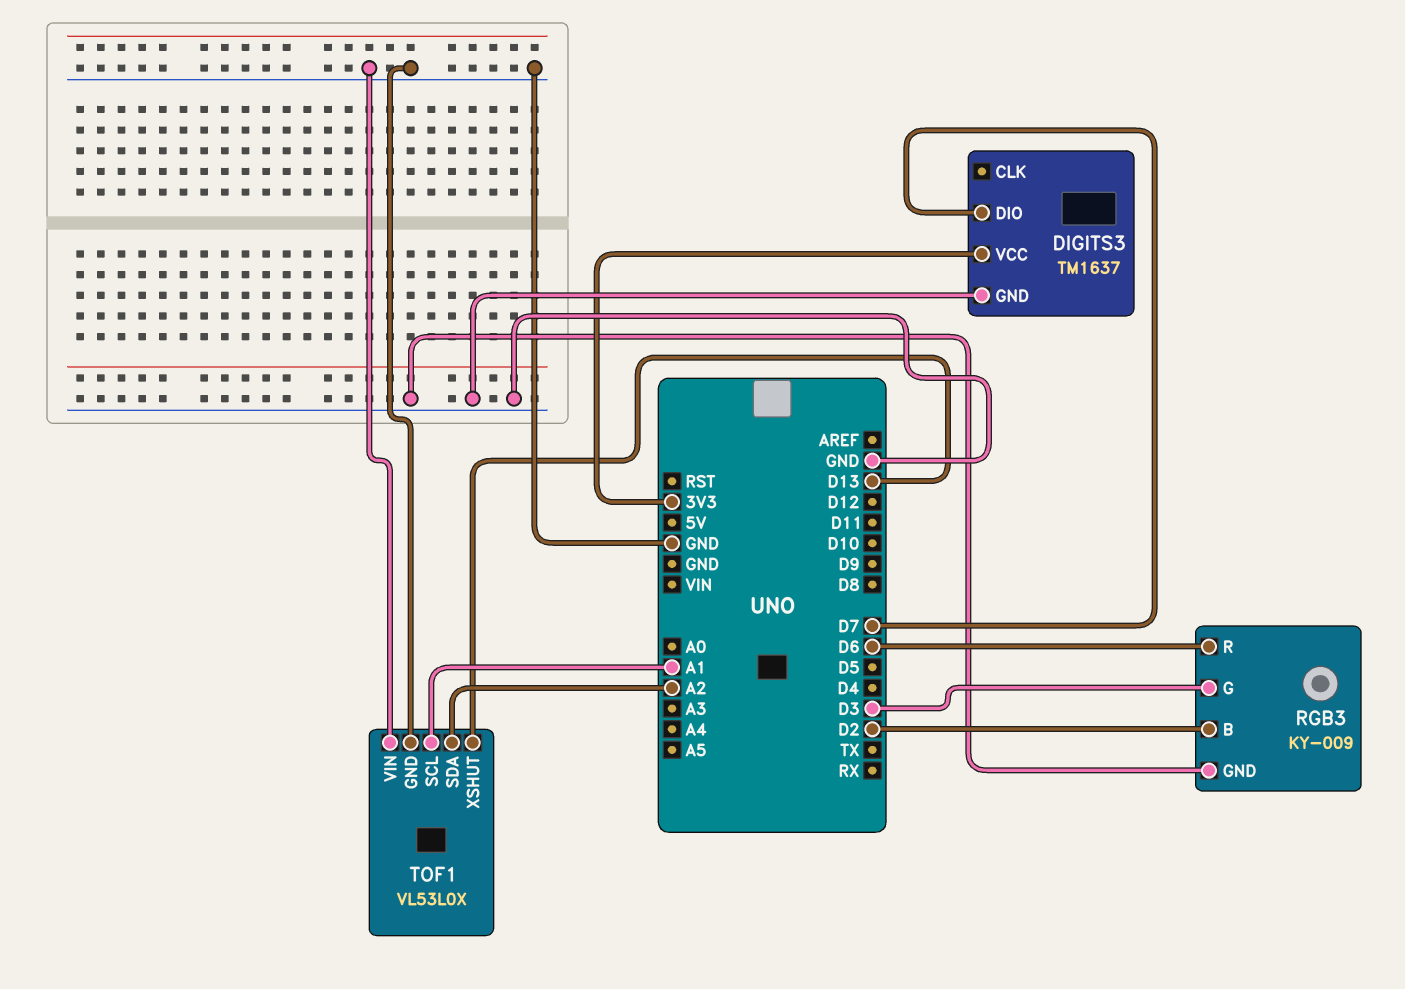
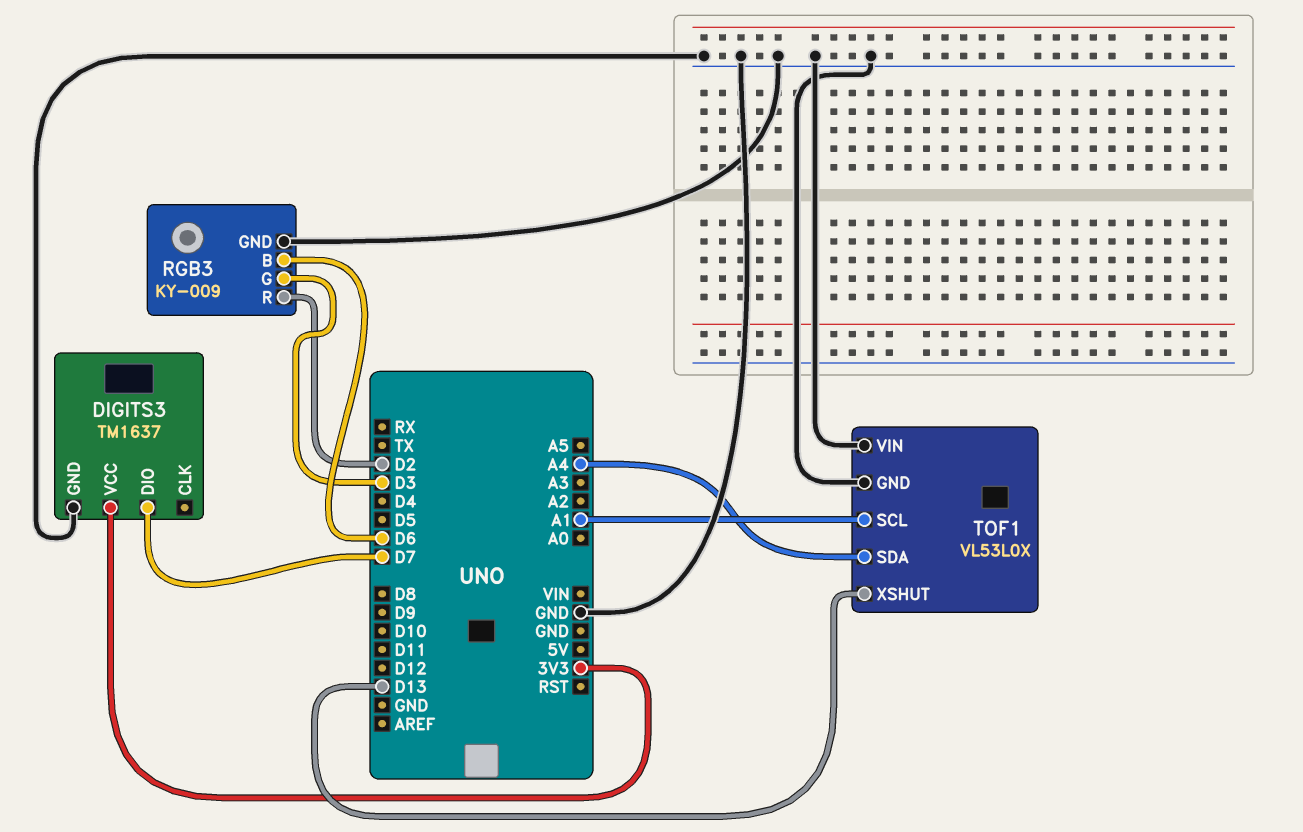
RGB3 pin B: D2 -> D6
RGB3 pin R: D6 -> D2
TOF1 pin SDA: A2 -> A4

